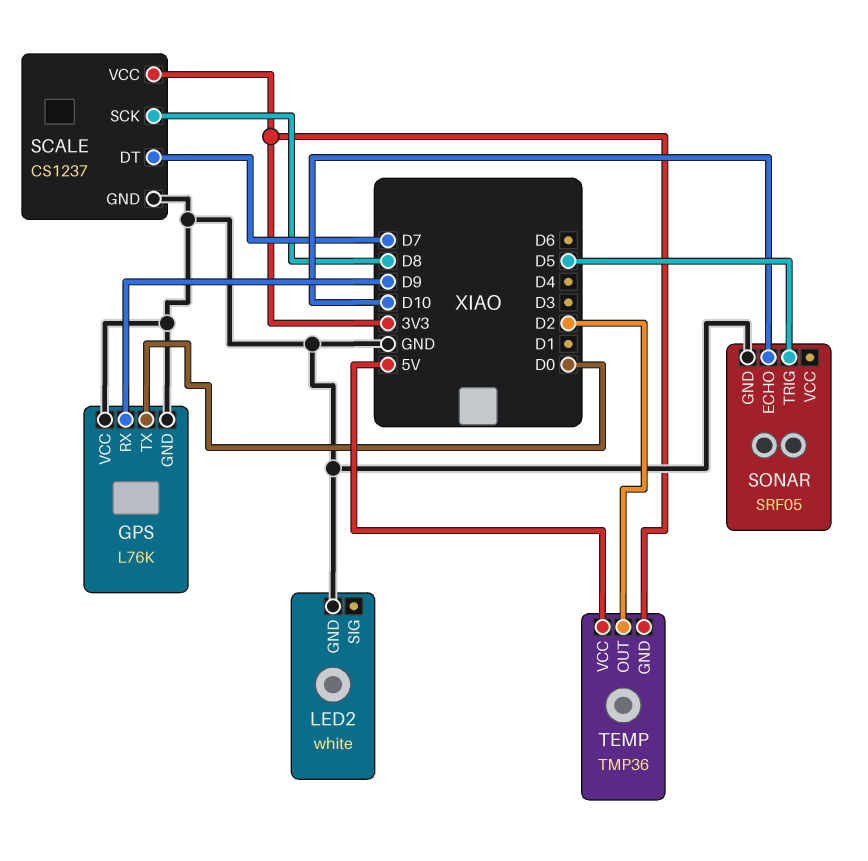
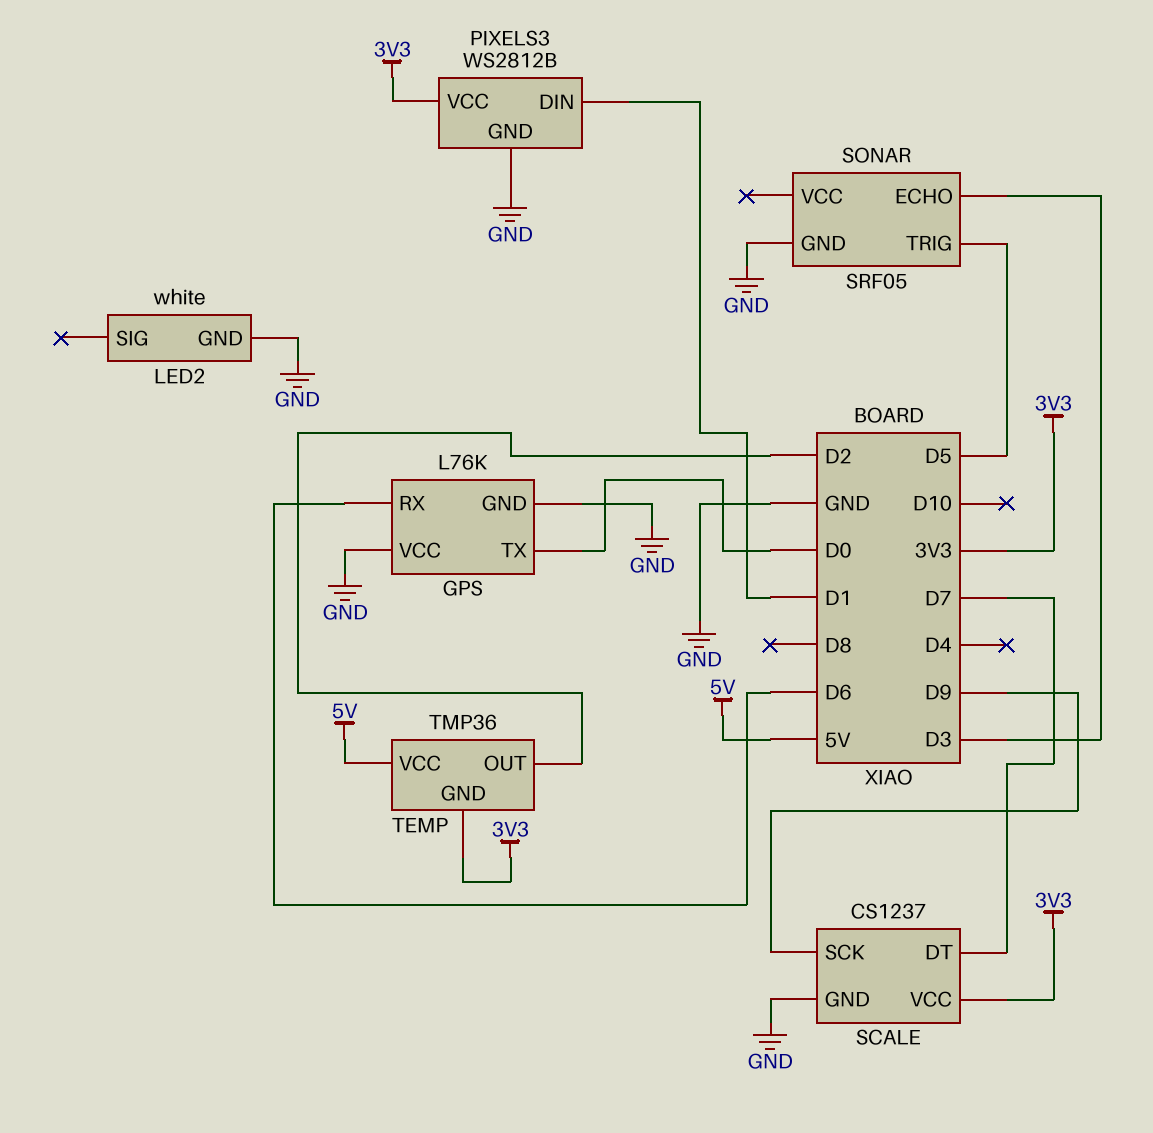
GPS pin RX: D9 -> D6
PIXELS3: none -> WS2812B
PIXELS3 pin DIN: none -> D1
PIXELS3 pin GND: none -> GND
PIXELS3 pin VCC: none -> 3V3
SCALE pin SCK: D8 -> D9
SONAR pin ECHO: D10 -> D3

